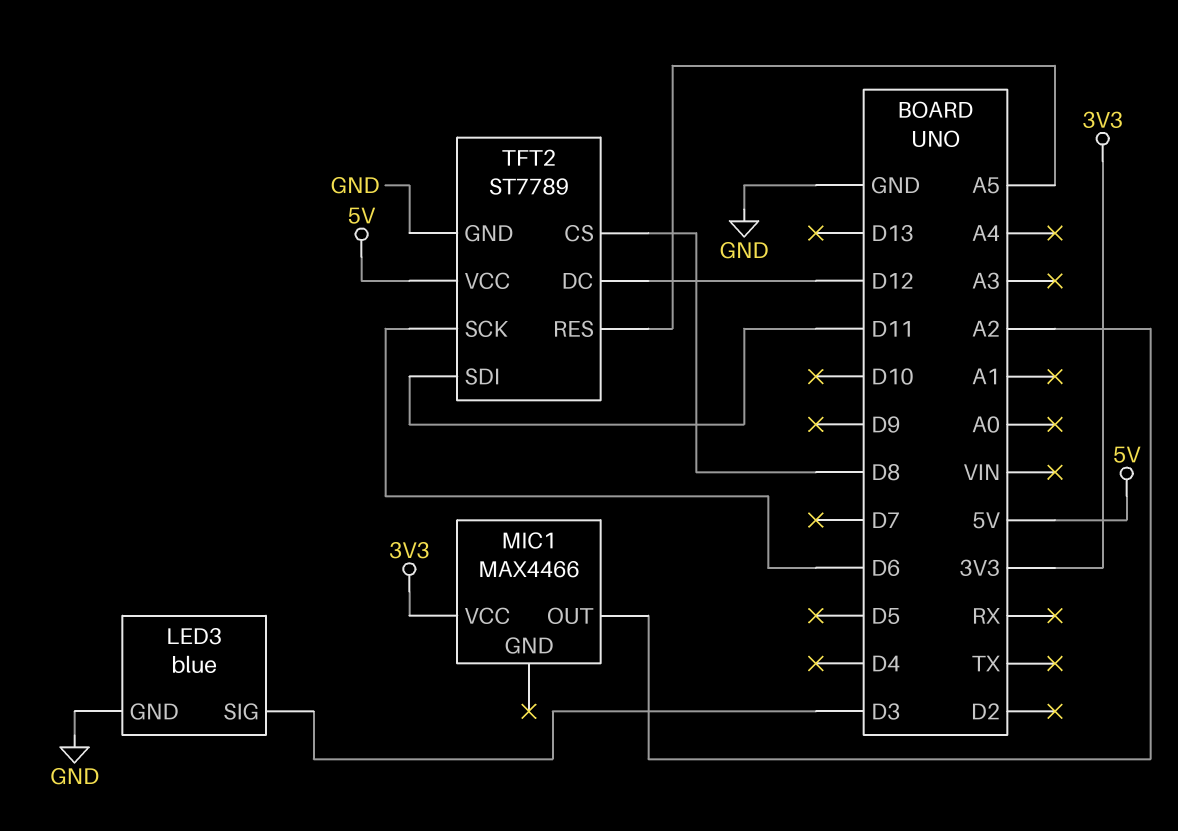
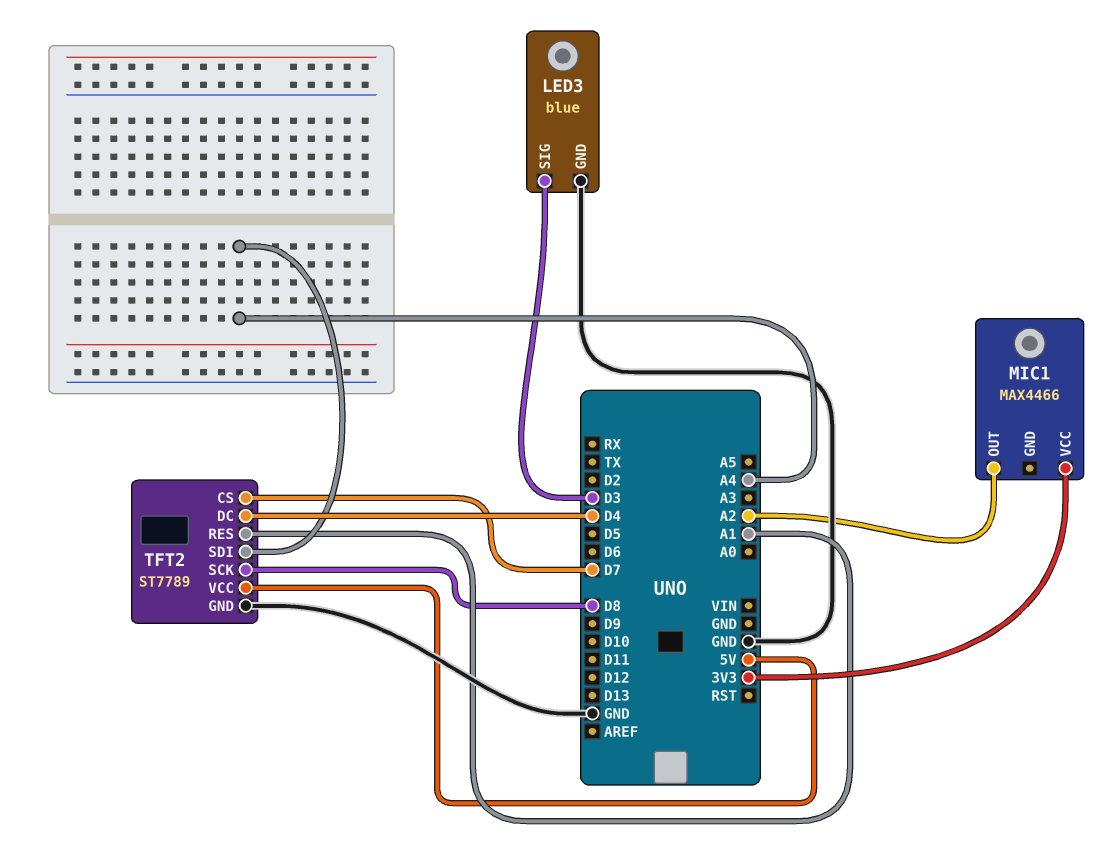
TFT2 pin CS: D8 -> D7
TFT2 pin DC: D12 -> D4
TFT2 pin RES: A5 -> A1
TFT2 pin SCK: D6 -> D8
TFT2 pin SDI: D11 -> A4

